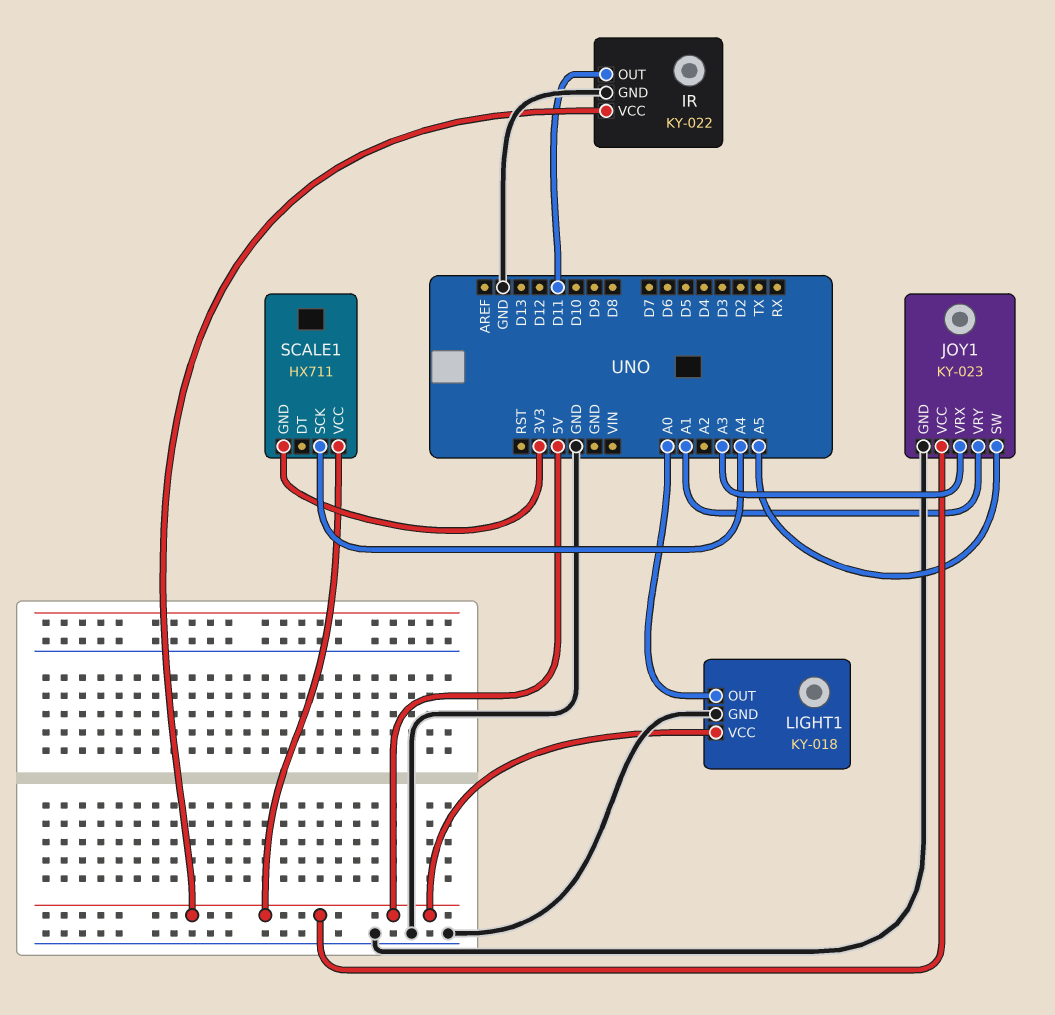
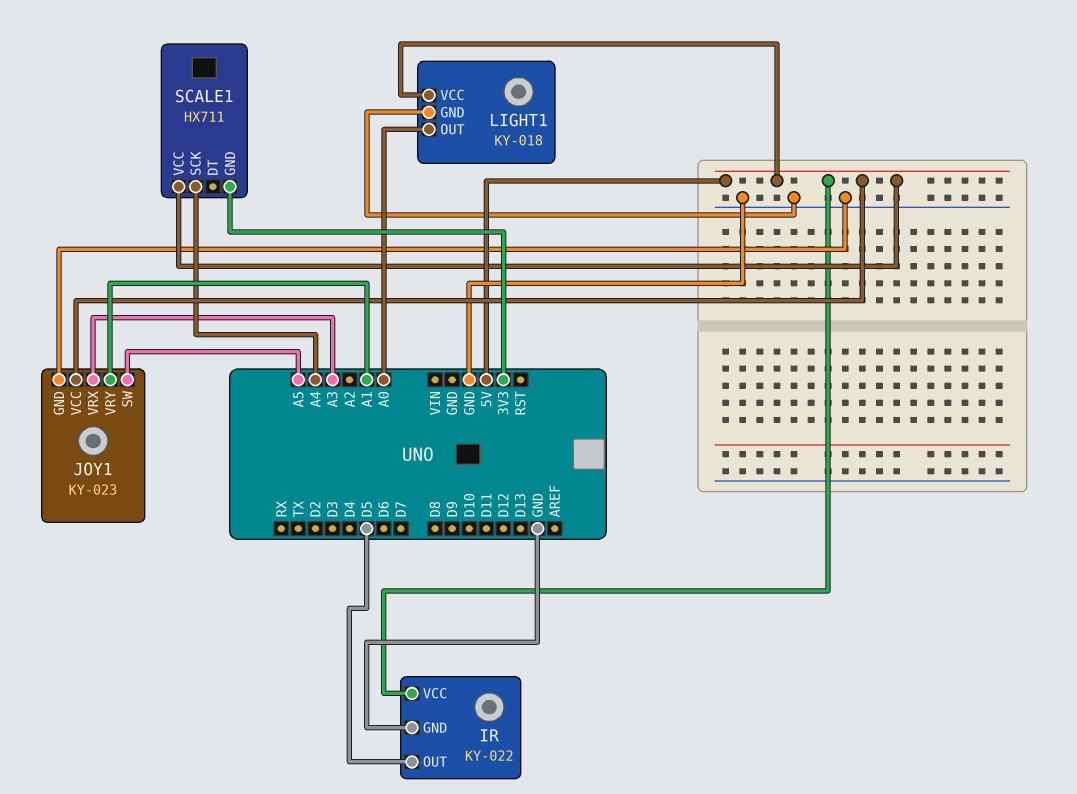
IR pin OUT: D11 -> D5

